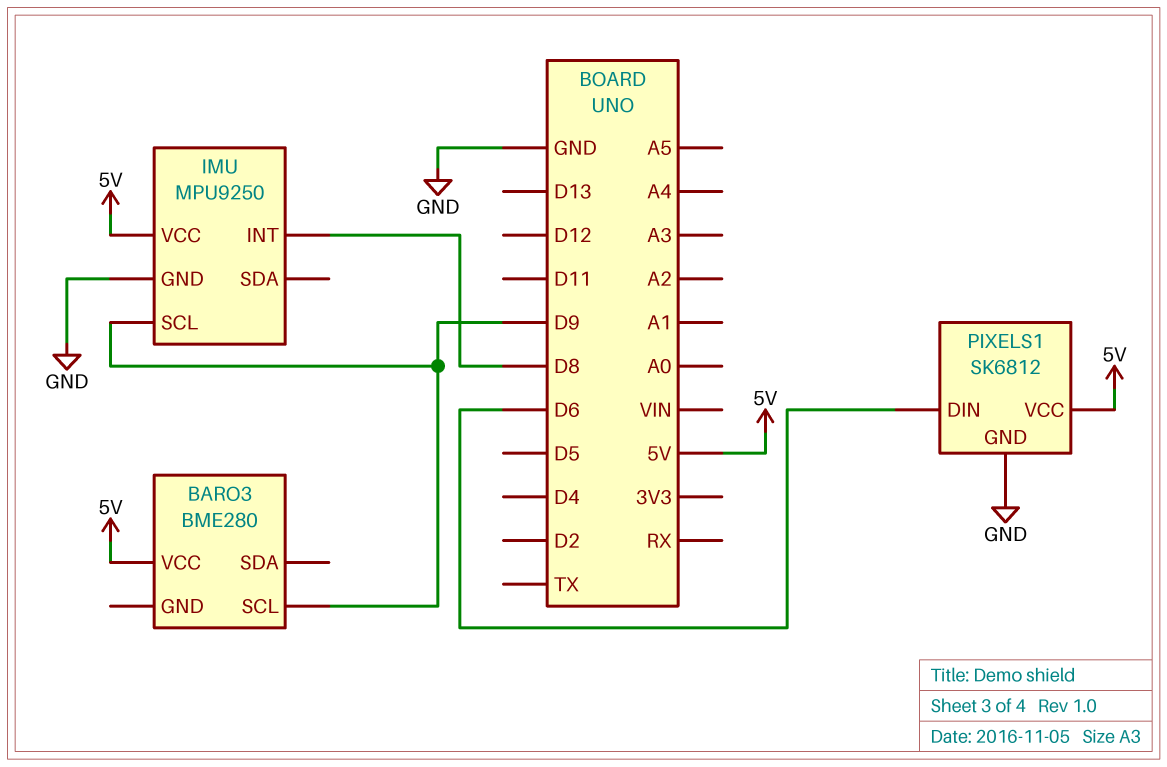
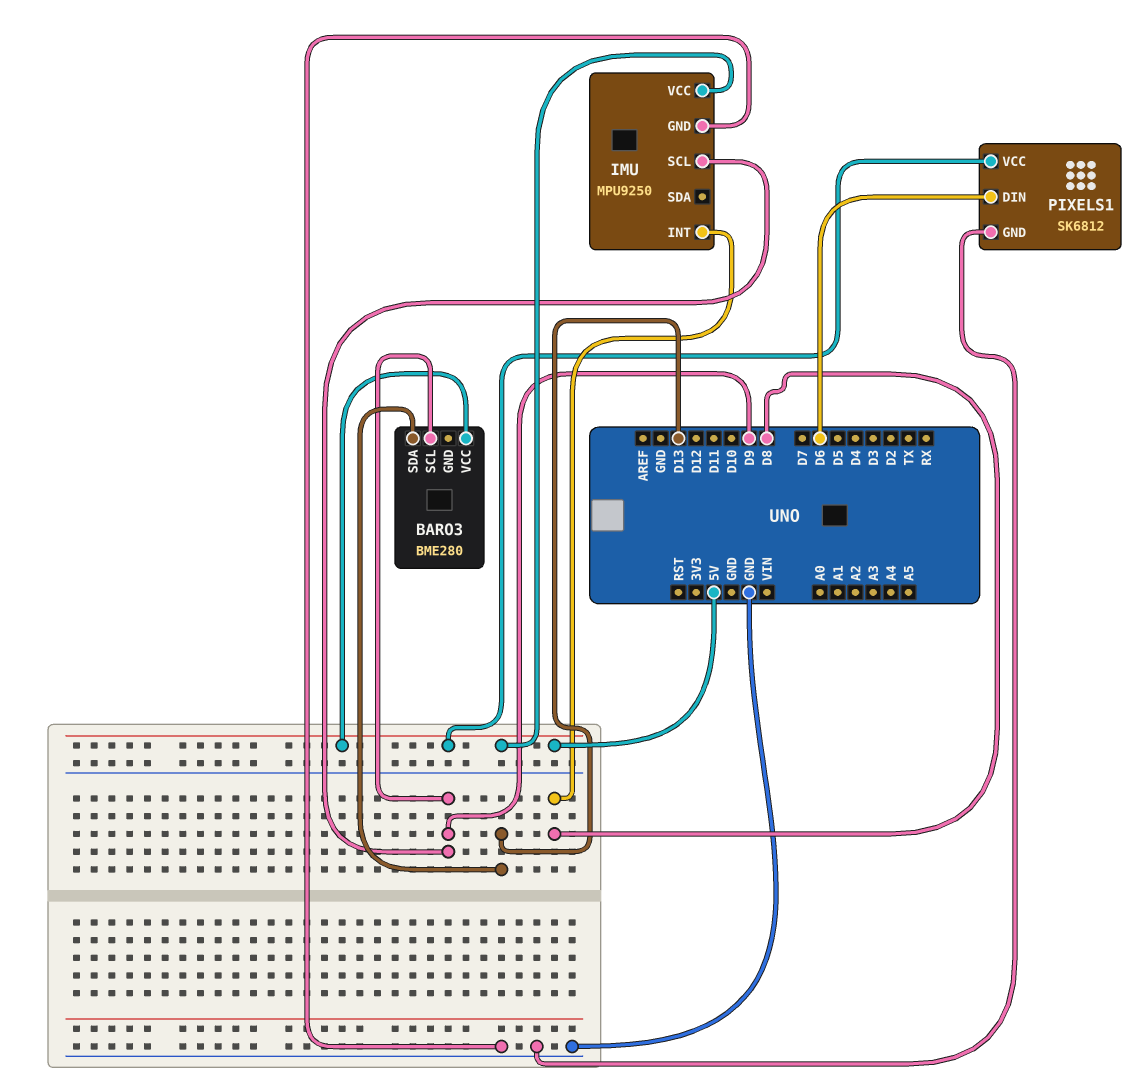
BARO3 pin SDA: none -> D13

